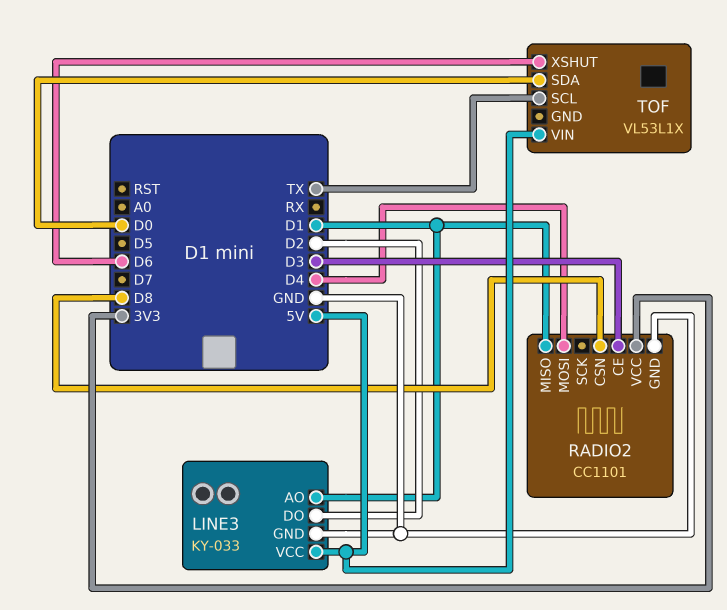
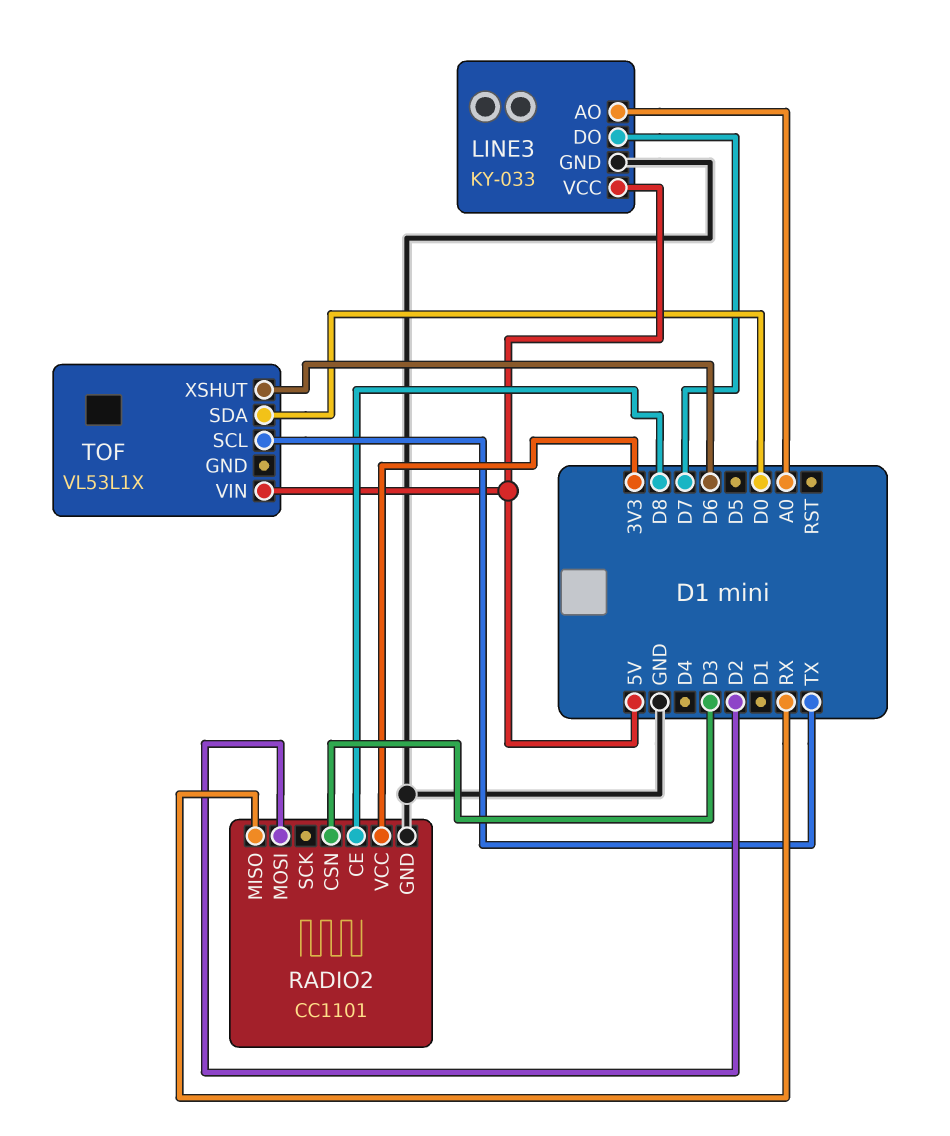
LINE3 pin AO: D1 -> A0
LINE3 pin DO: D2 -> D7
RADIO2 pin CE: D3 -> D8
RADIO2 pin CSN: D8 -> D3
RADIO2 pin MISO: D1 -> RX
RADIO2 pin MOSI: D4 -> D2

